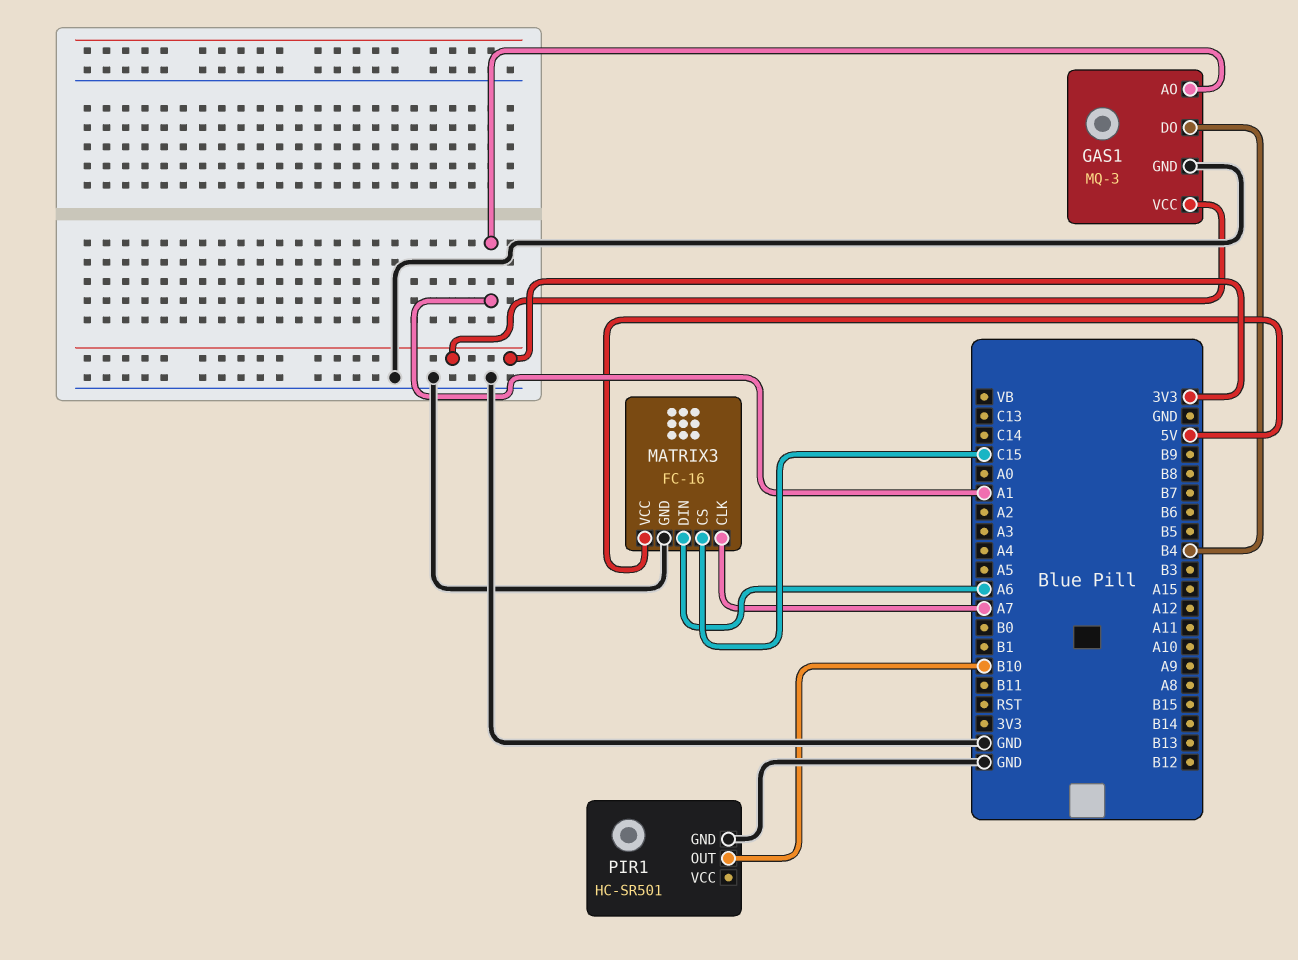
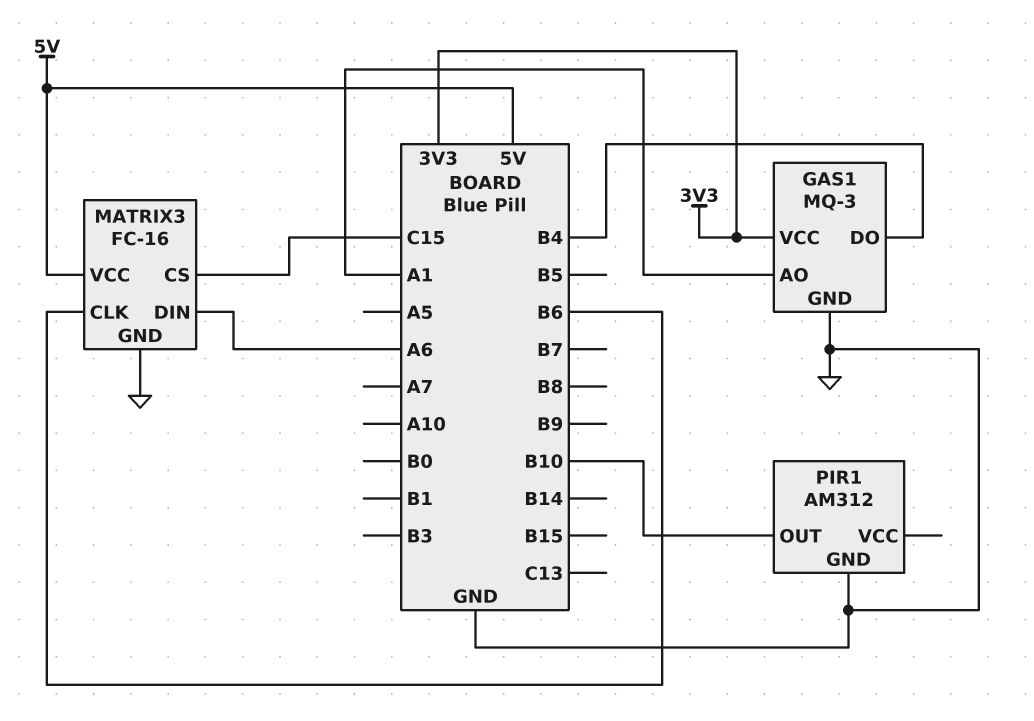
MATRIX3 pin CLK: A7 -> B6
PIR1: HC-SR501 -> AM312

